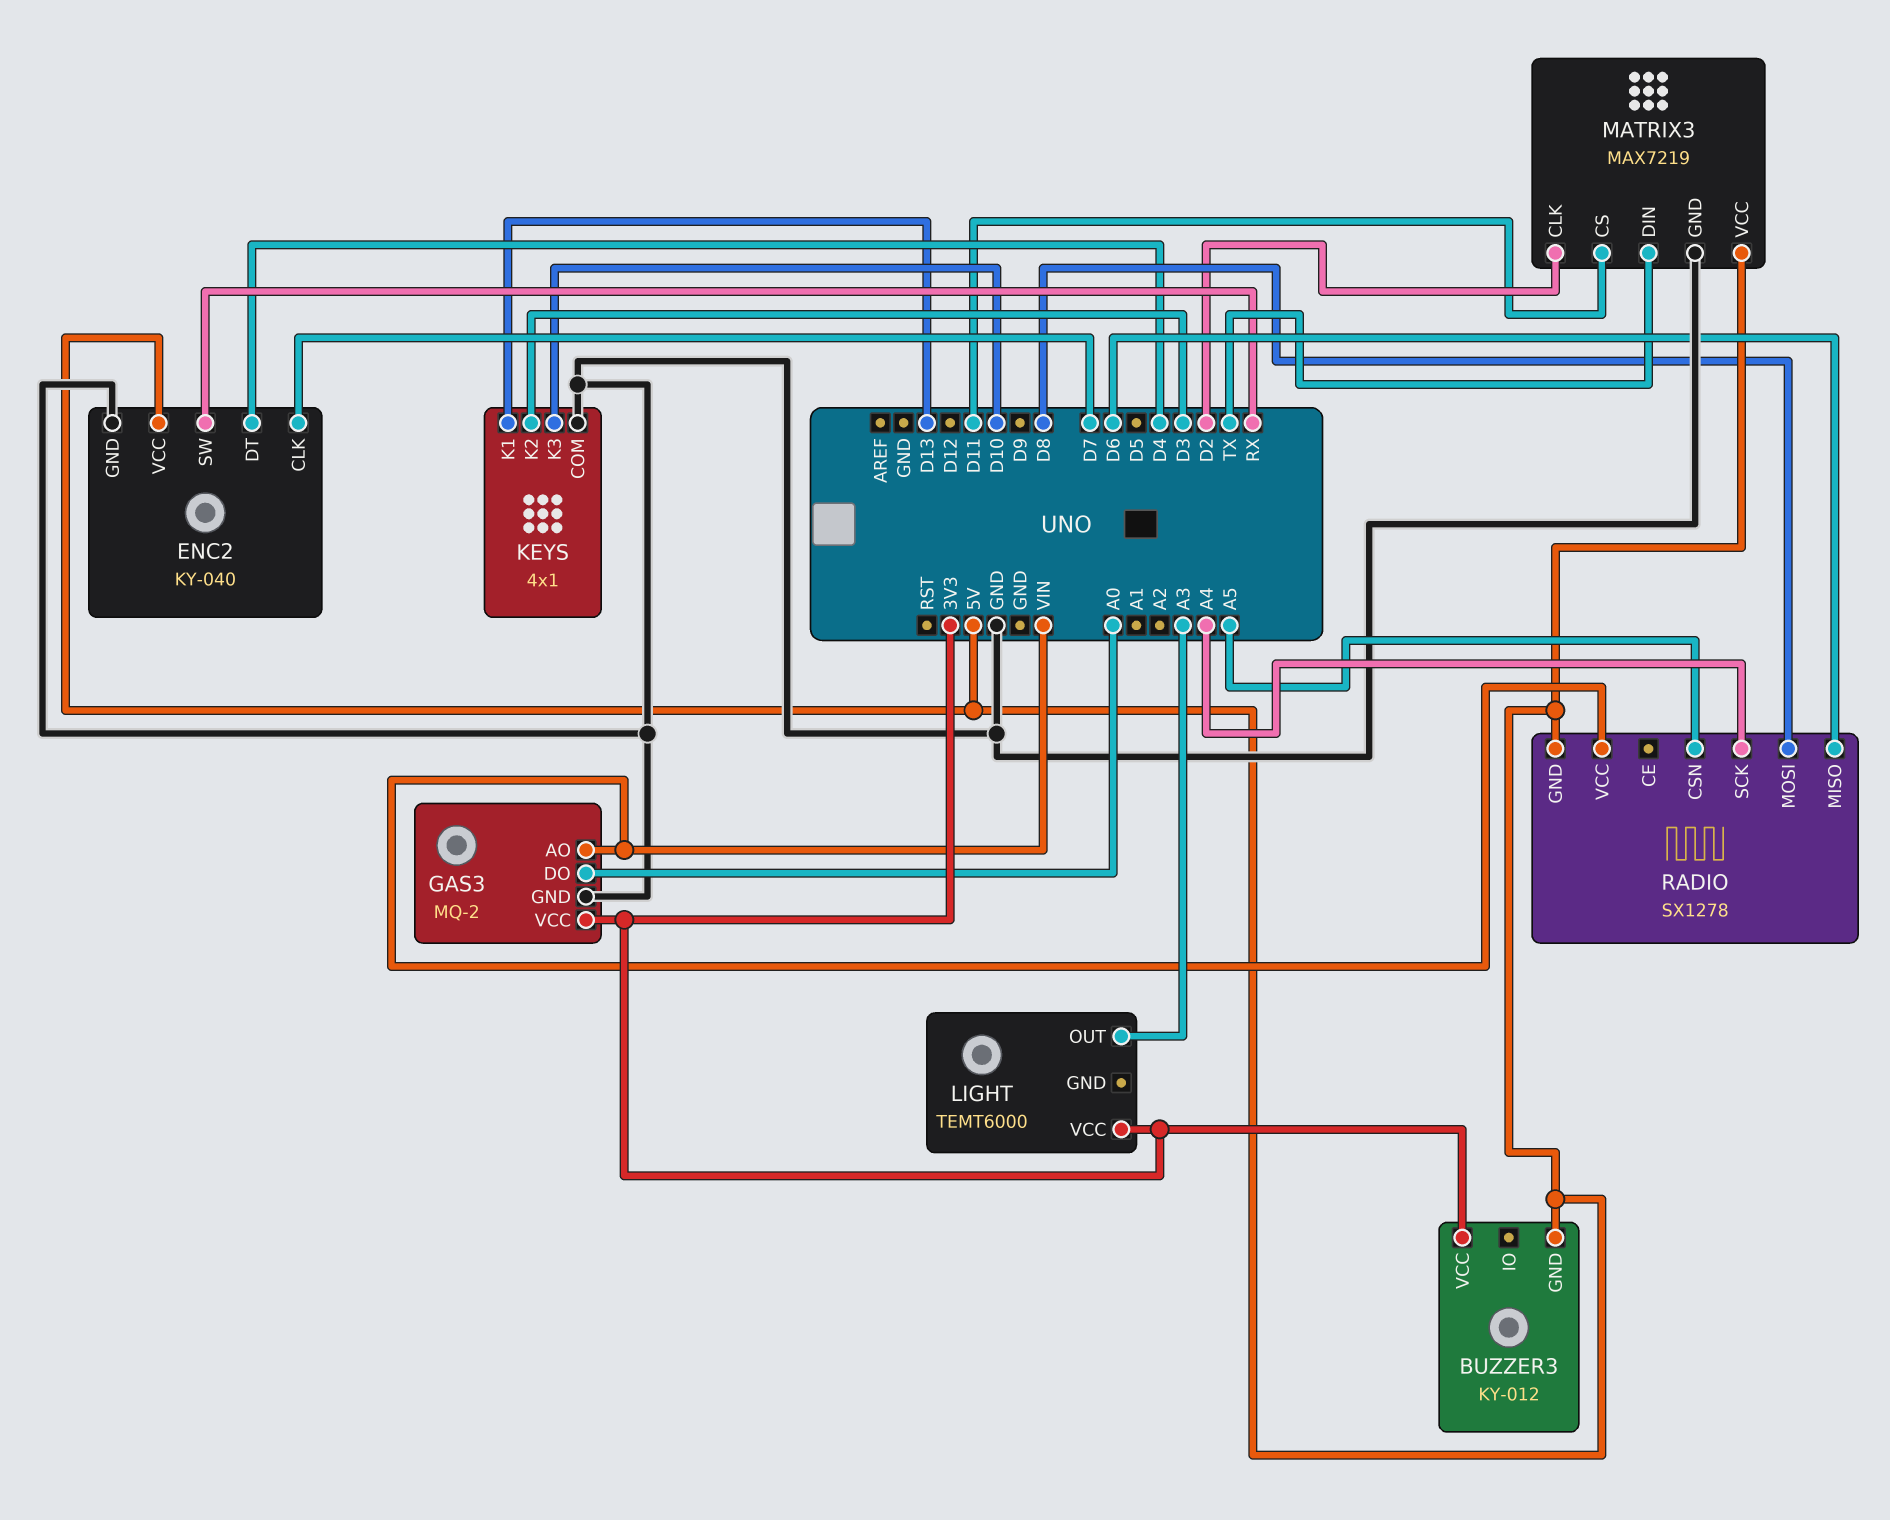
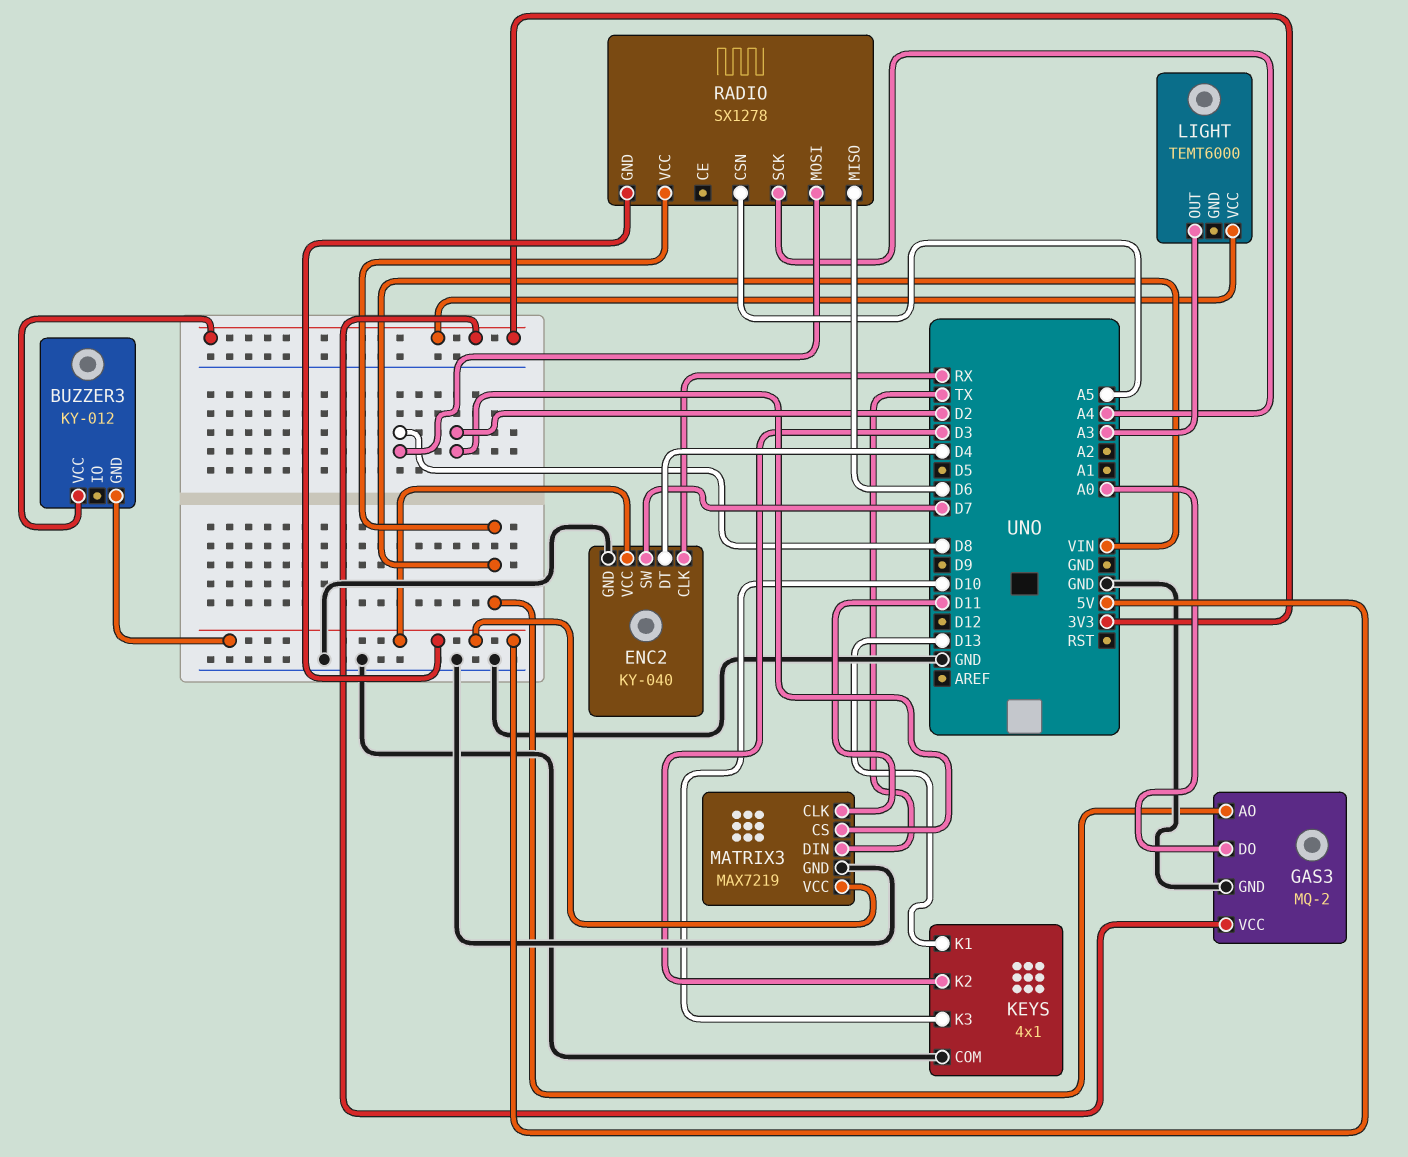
ENC2 pin CLK: D7 -> RX
ENC2 pin SW: RX -> D7
MATRIX3 pin CLK: D2 -> D11
MATRIX3 pin CS: D11 -> D2

